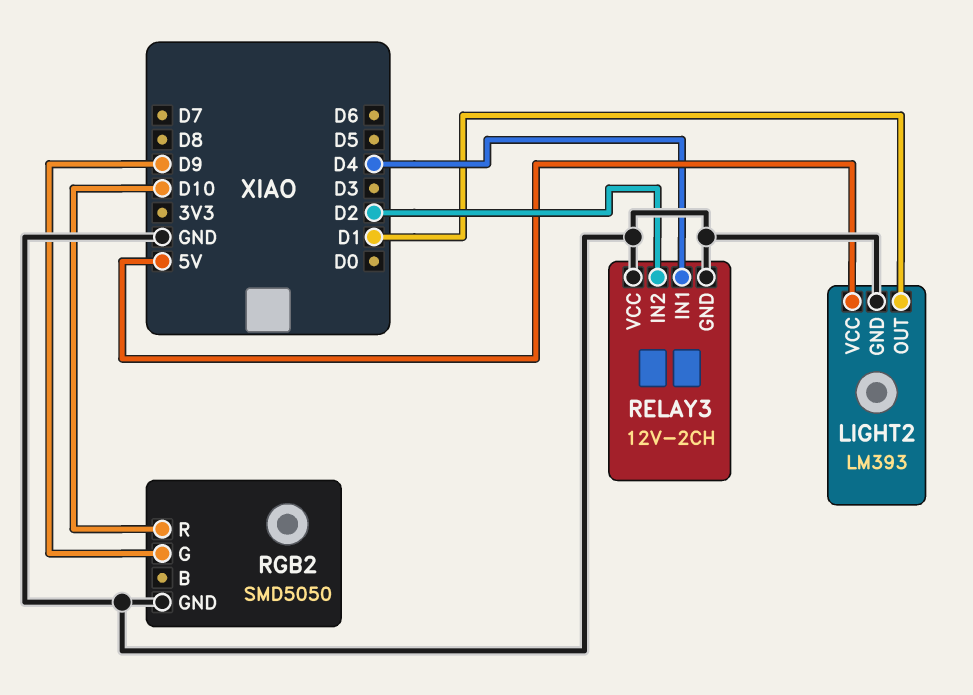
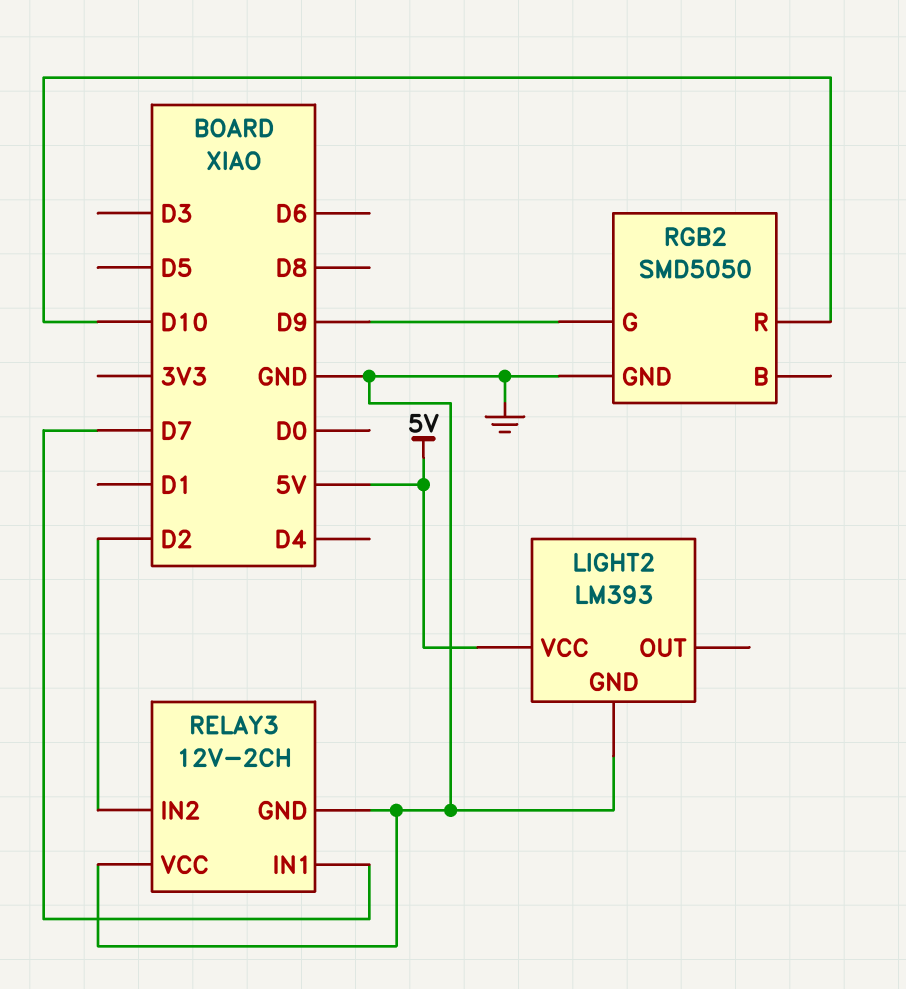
LIGHT2 pin OUT: D1 -> none
RELAY3 pin IN1: D4 -> D7

